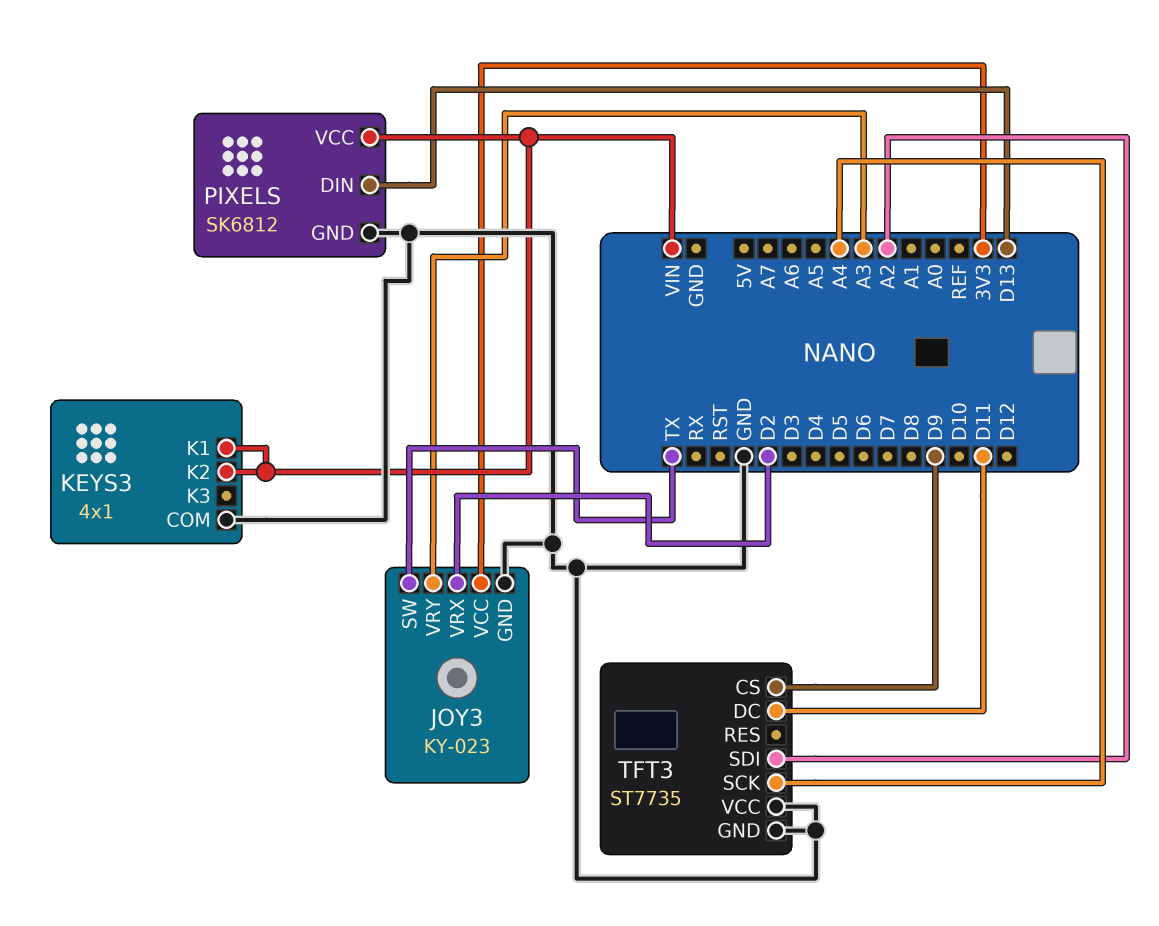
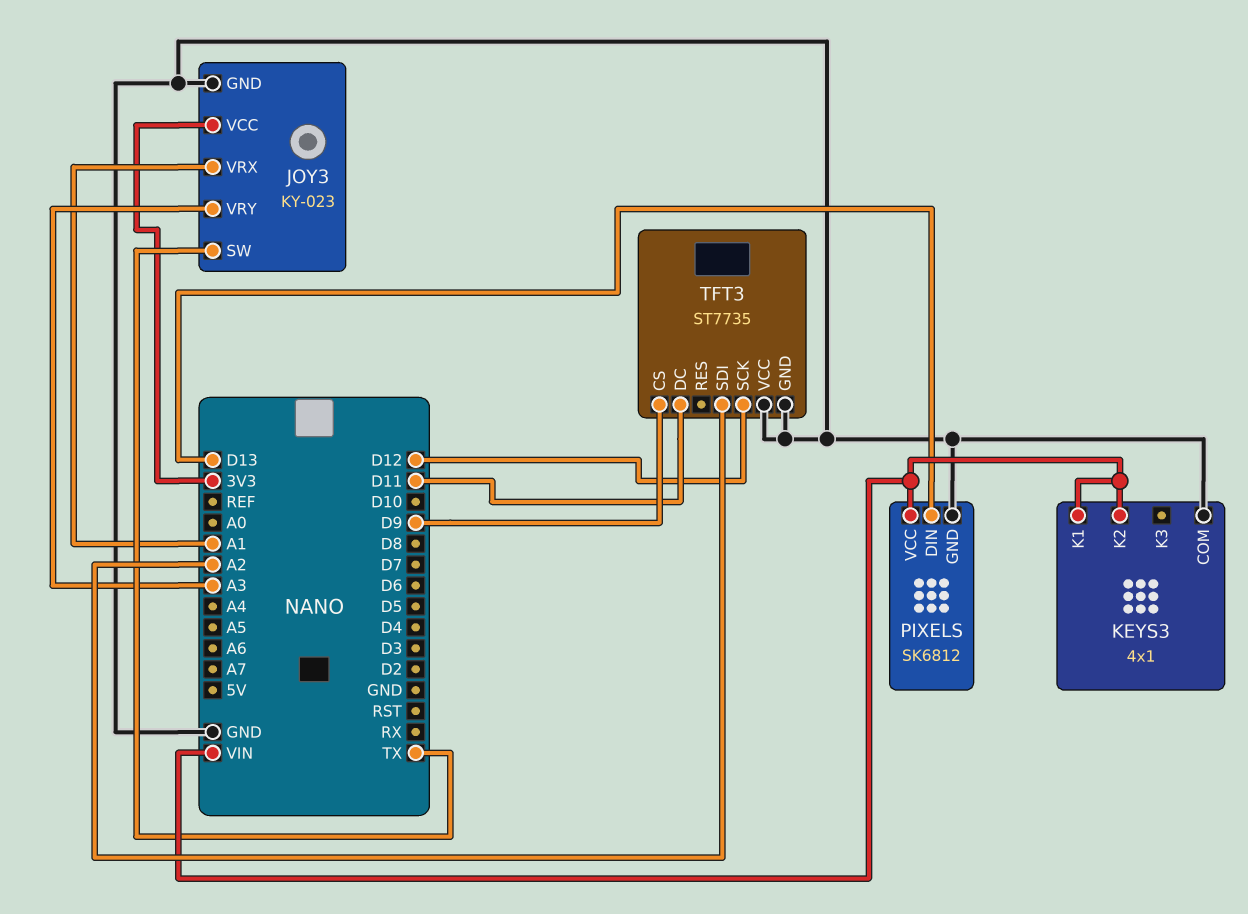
JOY3 pin VRX: D2 -> A1
TFT3 pin SCK: A4 -> D12

